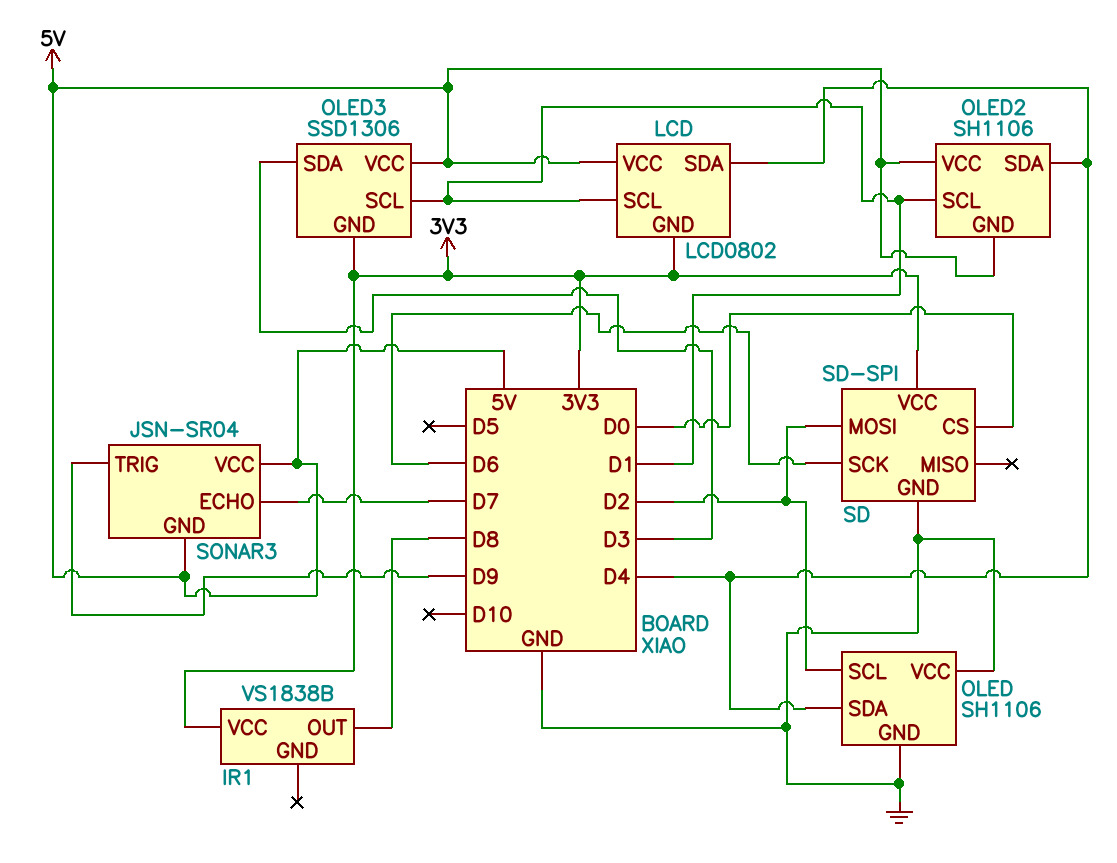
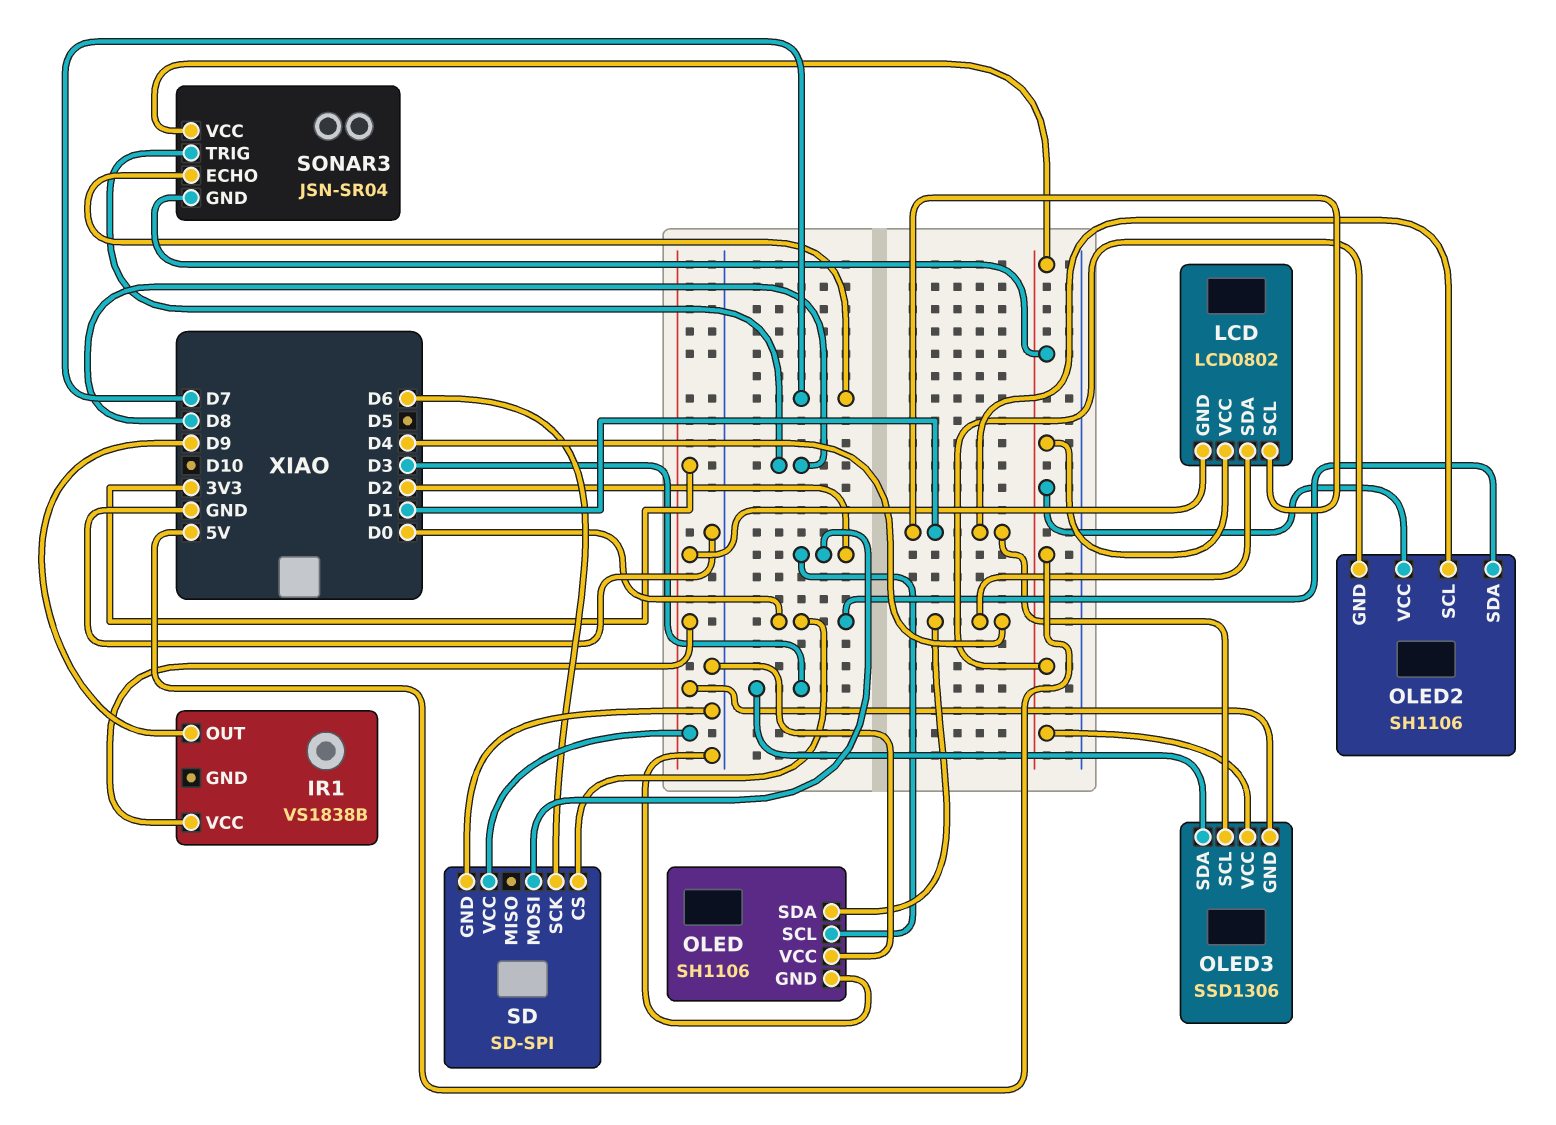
IR1 pin OUT: D8 -> D9
OLED2 pin SDA: D4 -> D0
SONAR3 pin TRIG: D9 -> D8

